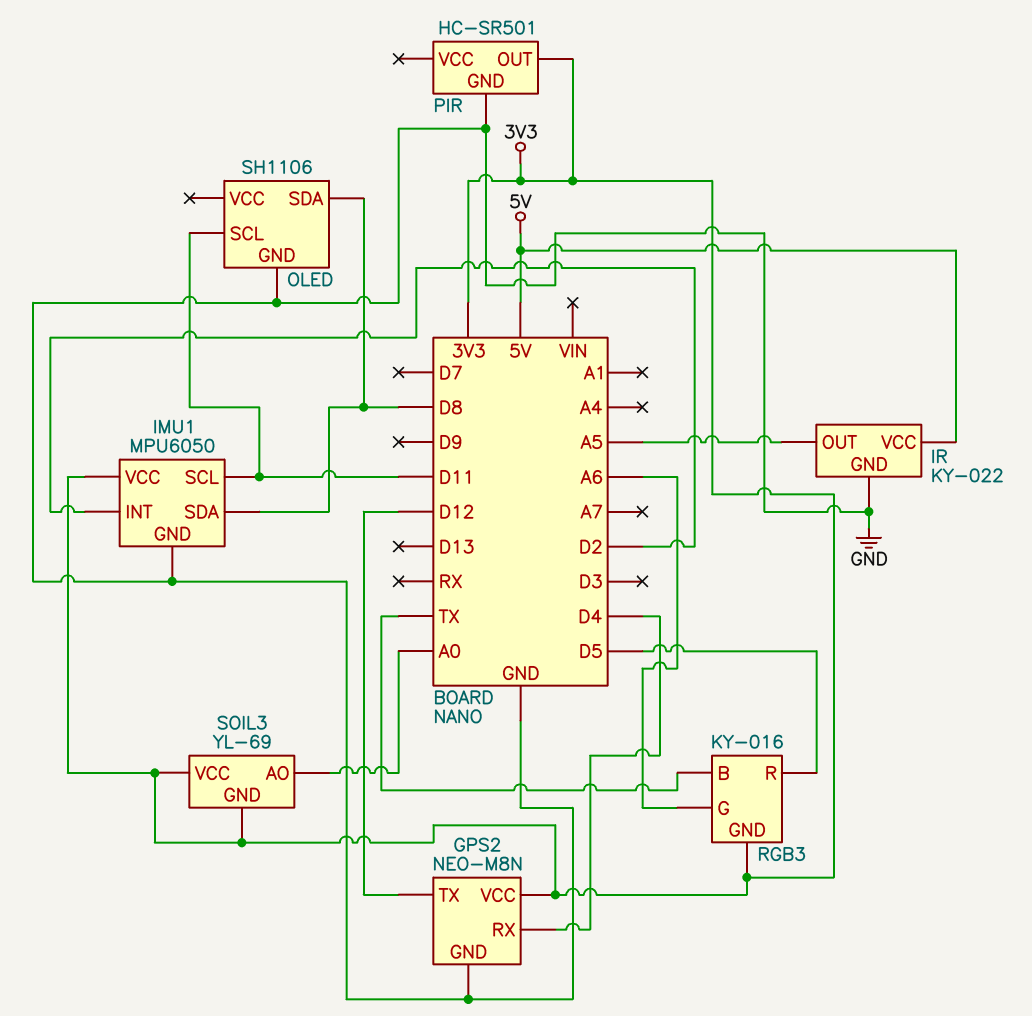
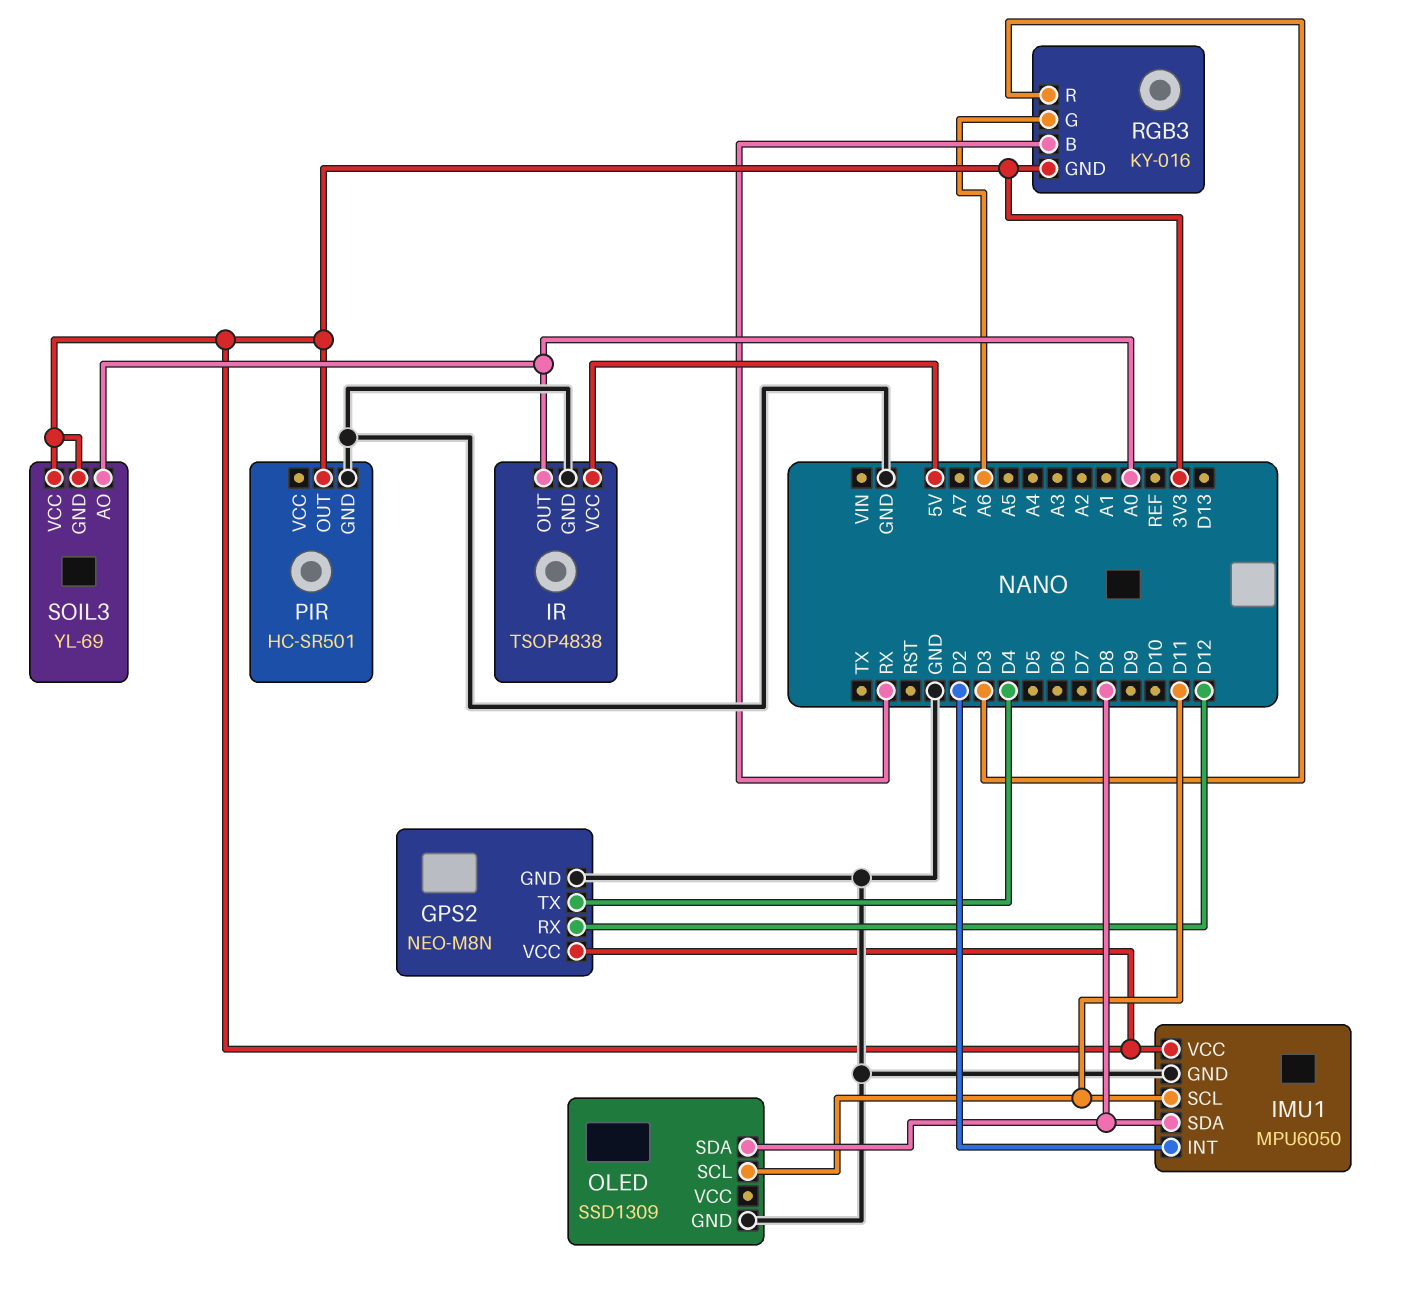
GPS2 pin RX: D4 -> D12
GPS2 pin TX: D12 -> D4
IR: KY-022 -> TSOP4838
IR pin OUT: A5 -> A0
OLED: SH1106 -> SSD1309
RGB3 pin B: TX -> RX
RGB3 pin R: D5 -> D3

